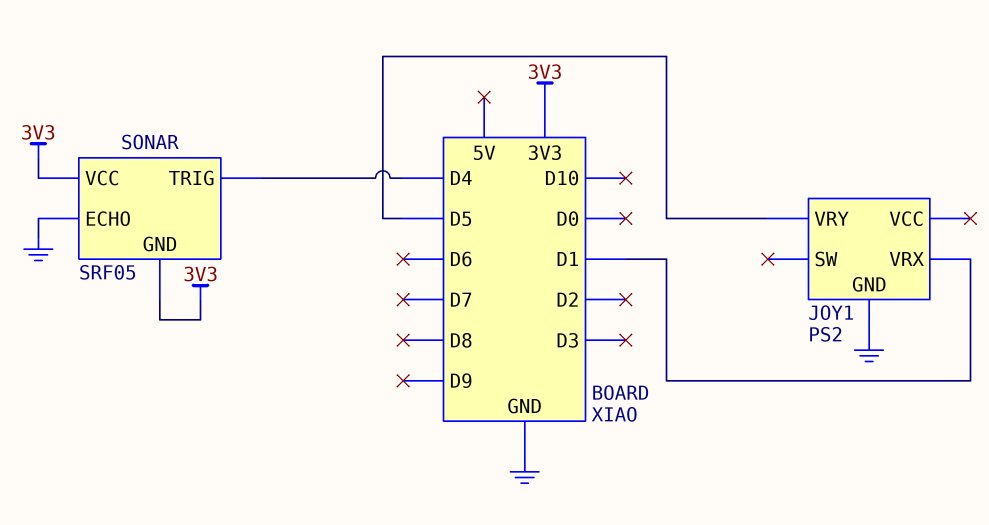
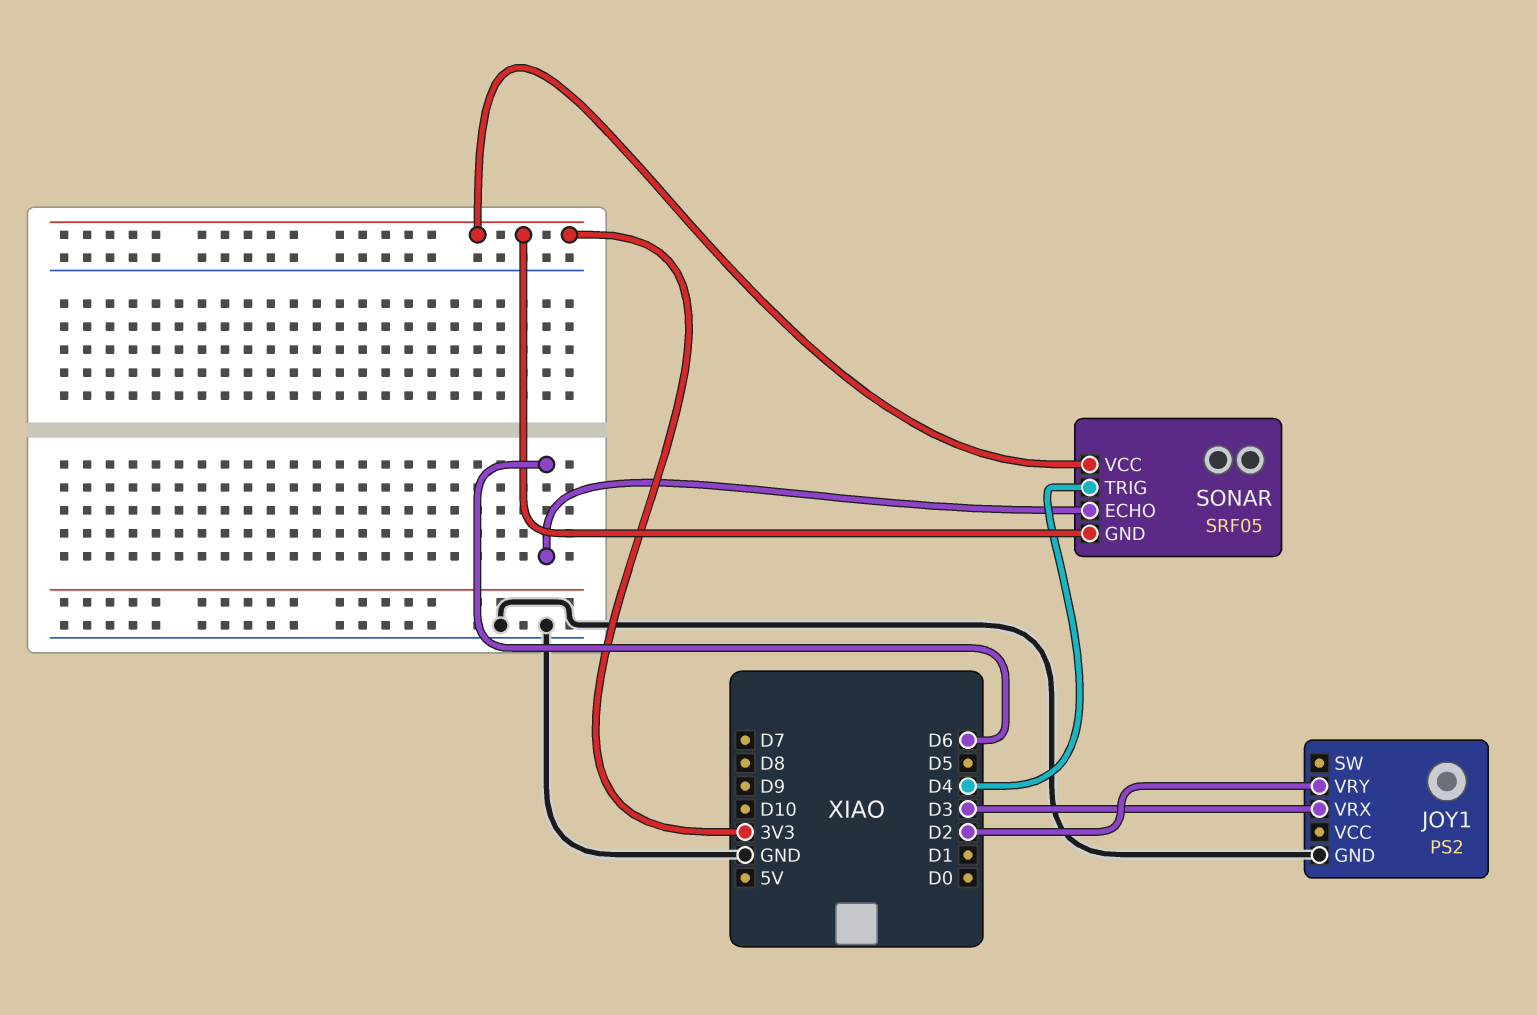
JOY1 pin VRX: D1 -> D3
JOY1 pin VRY: D5 -> D2
SONAR pin ECHO: GND -> D6

